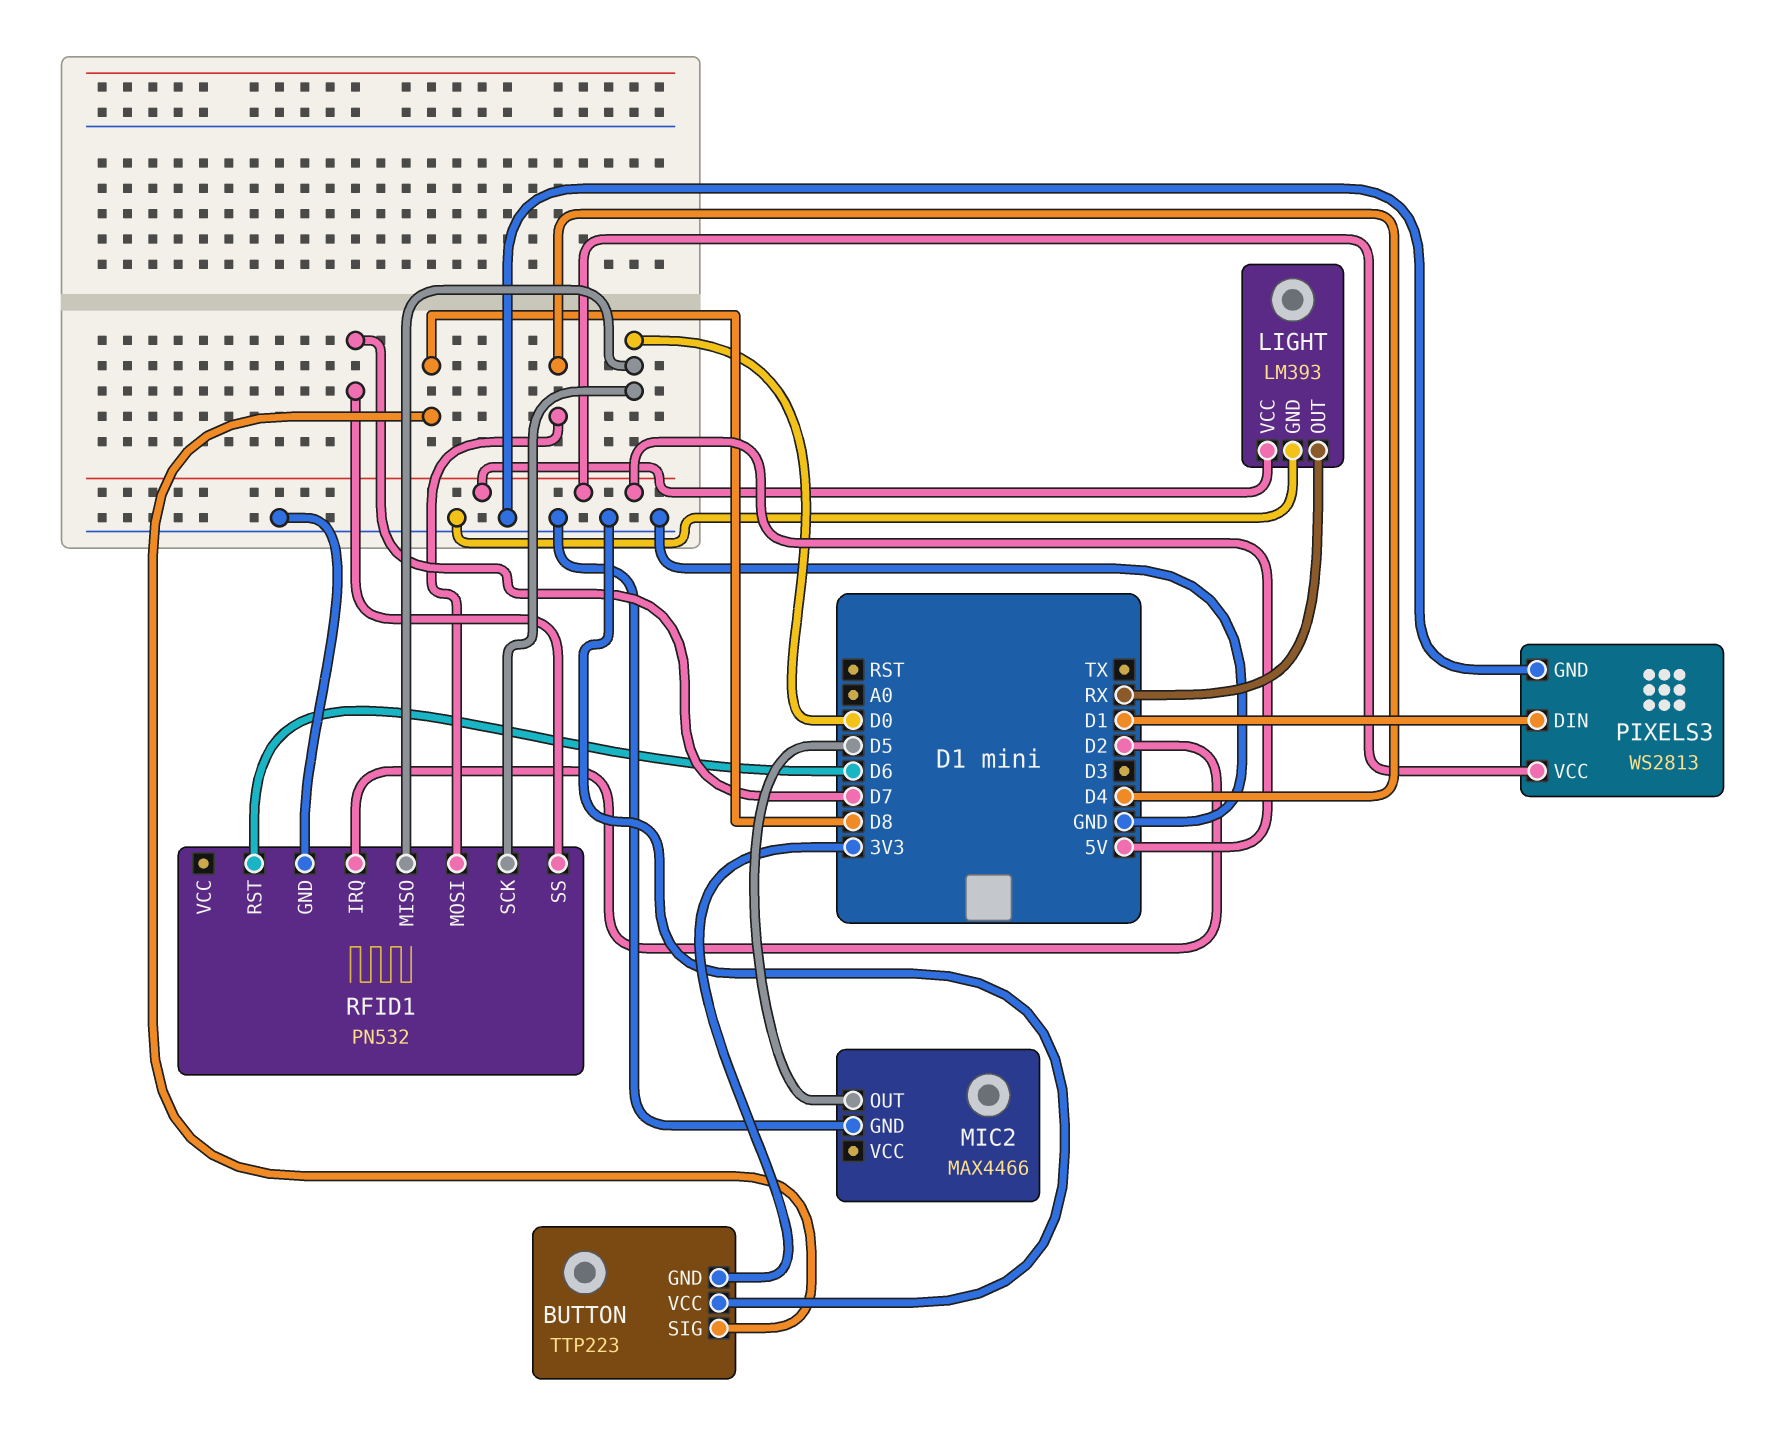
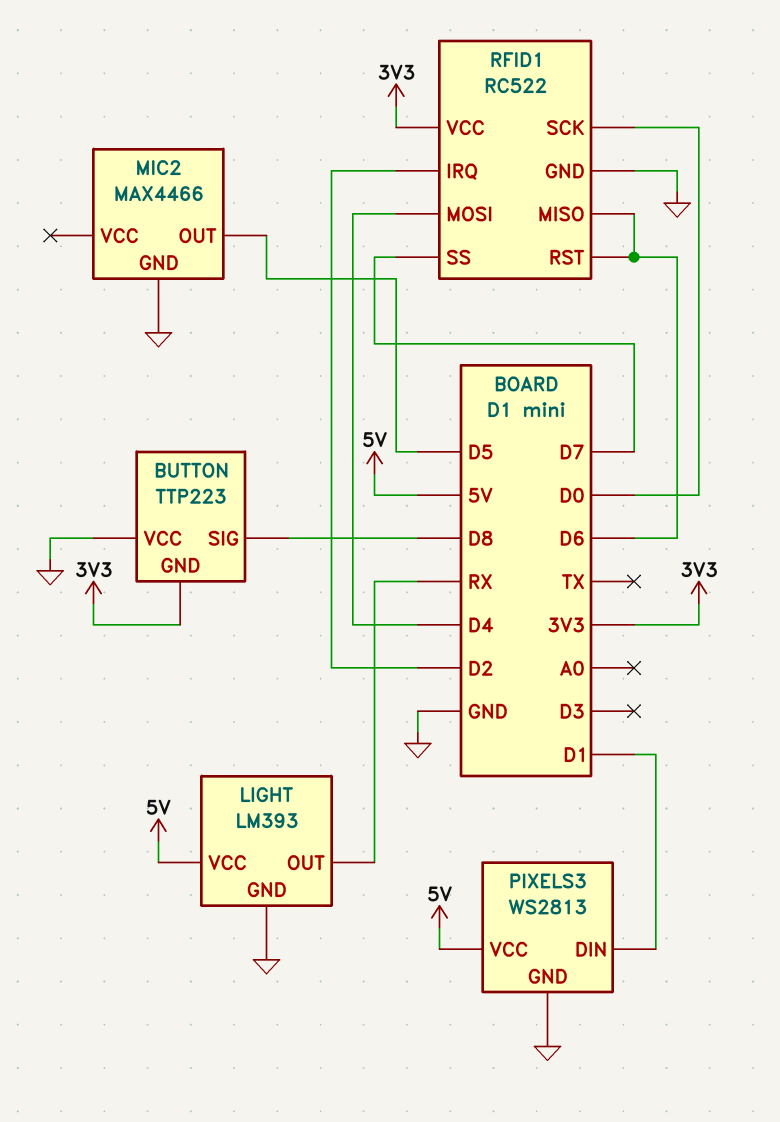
RFID1: PN532 -> RC522
RFID1 pin MISO: D0 -> D6
RFID1 pin VCC: none -> 3V3

